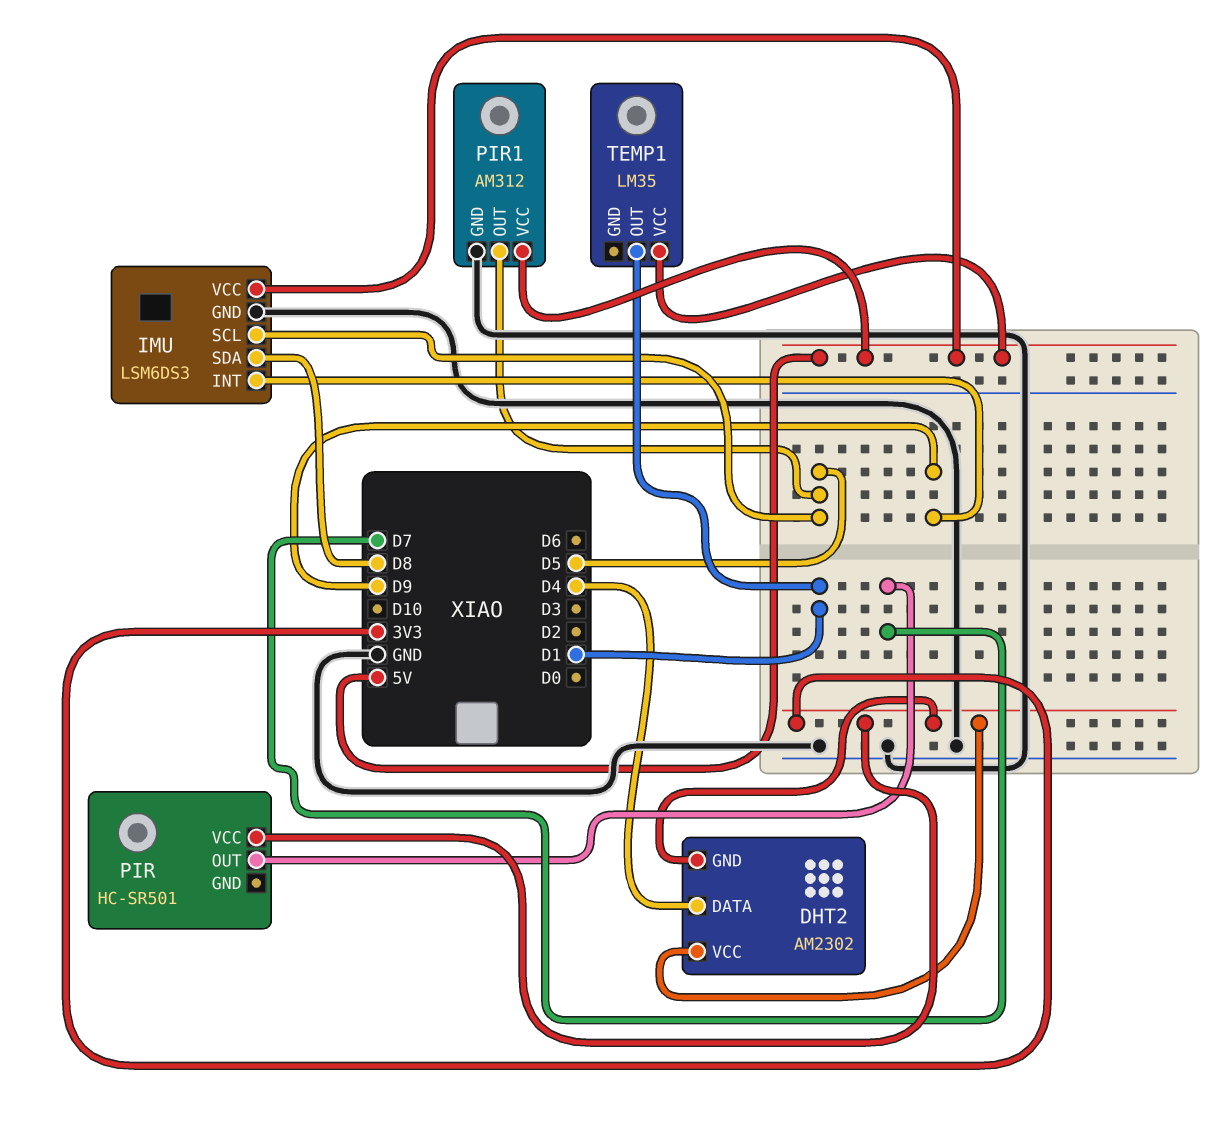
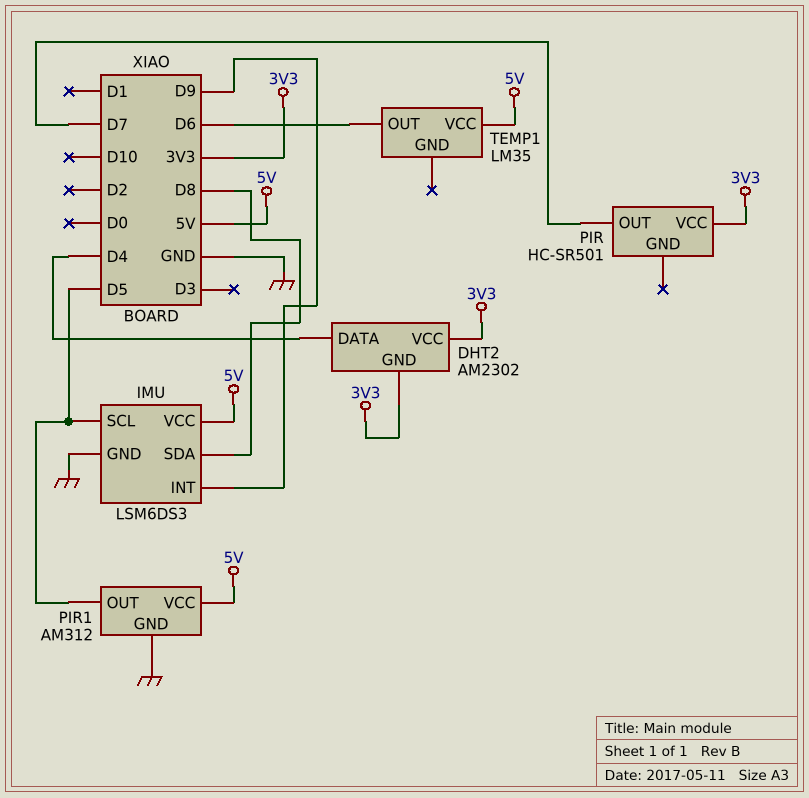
TEMP1 pin OUT: D1 -> D6

